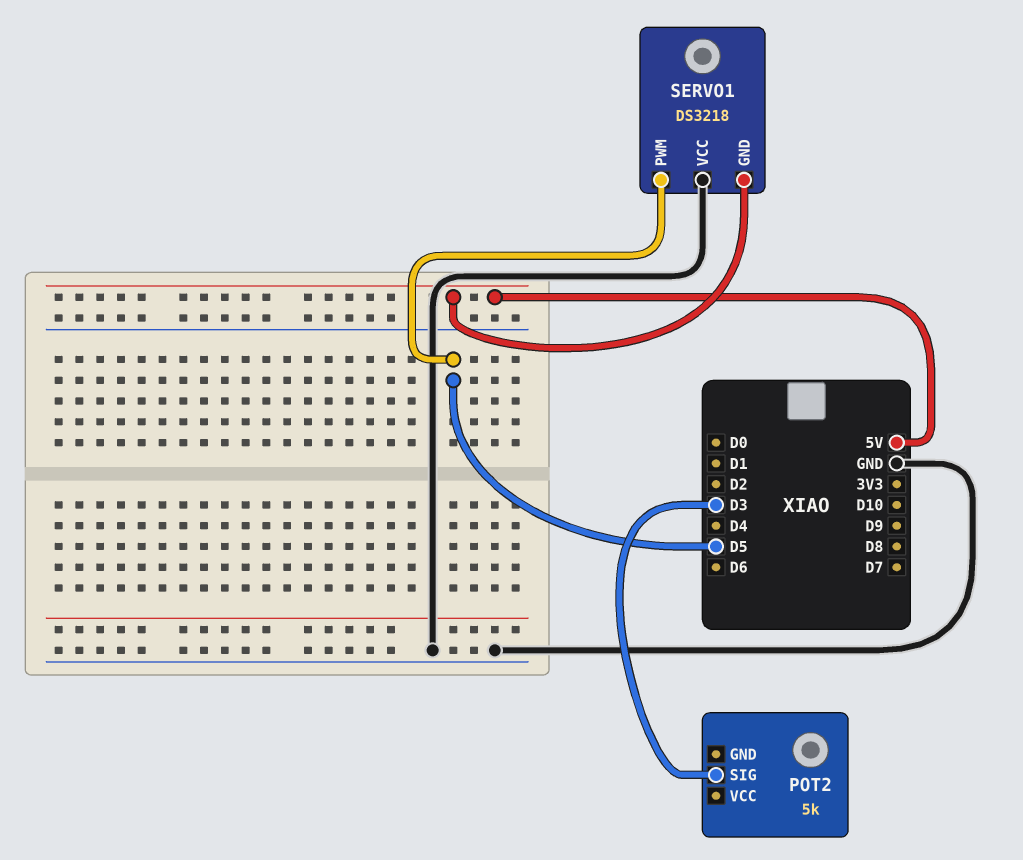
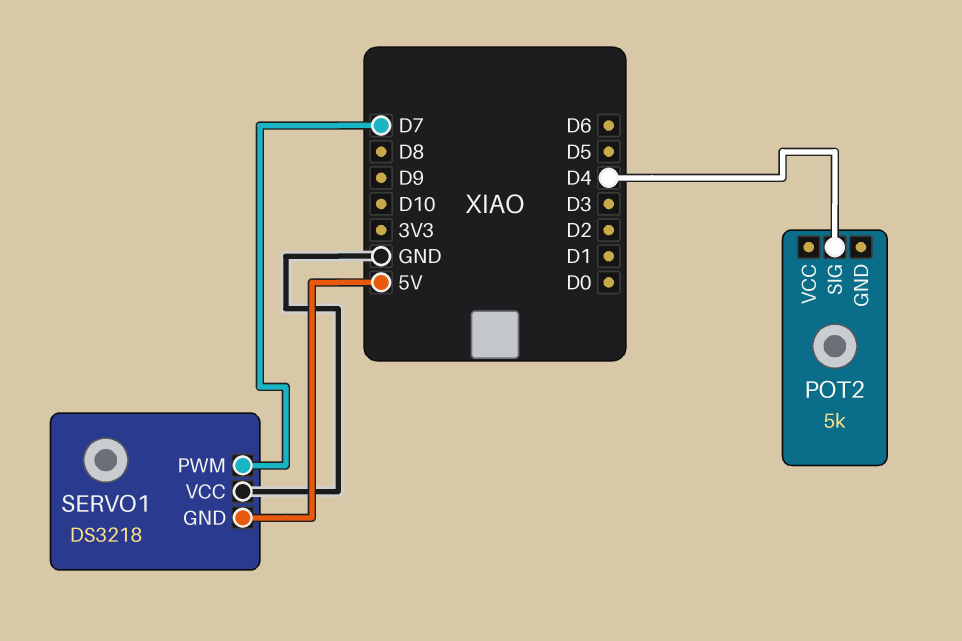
POT2 pin SIG: D3 -> D4
SERVO1 pin PWM: D5 -> D7

